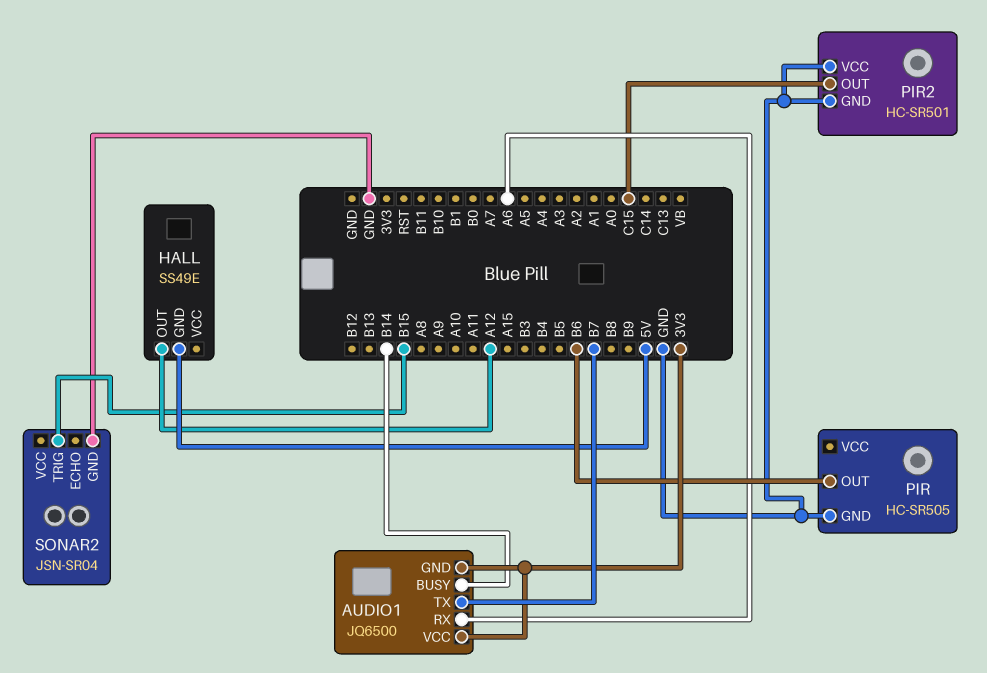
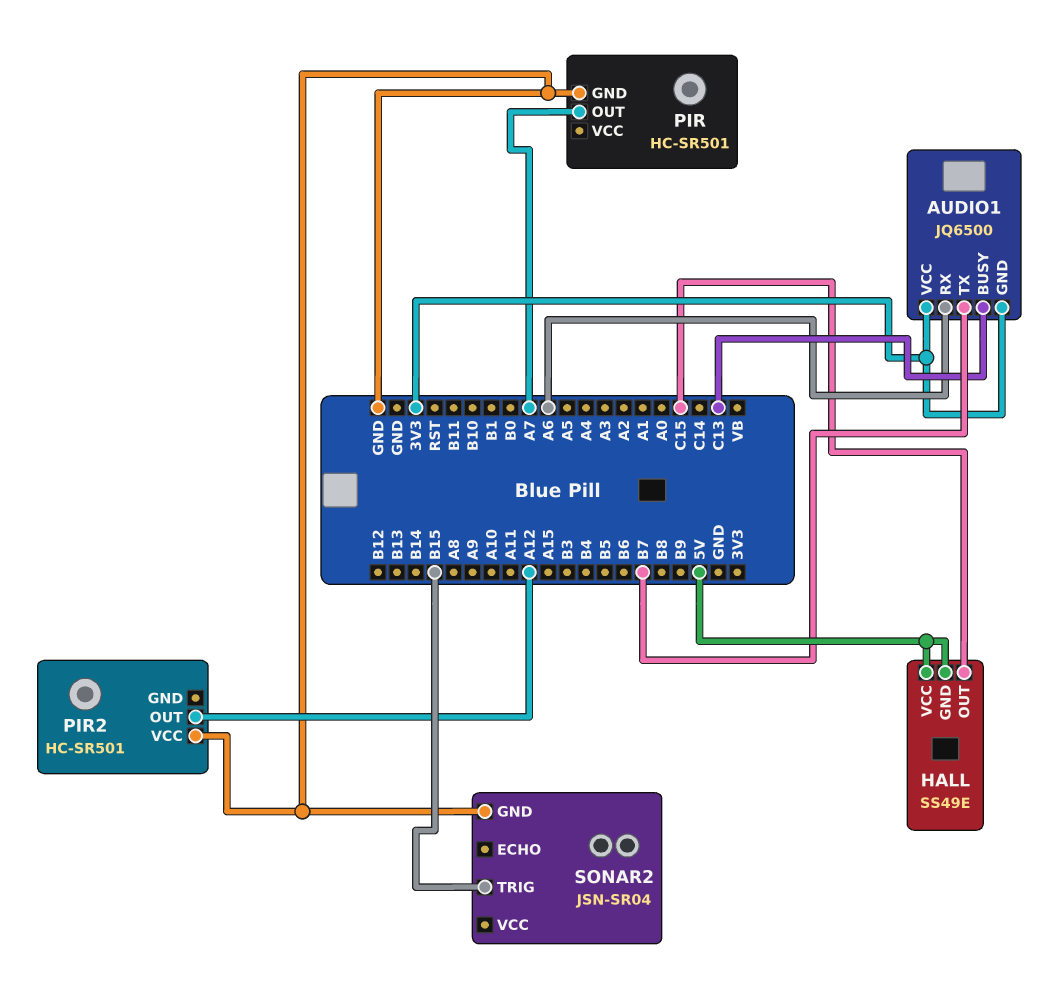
AUDIO1 pin BUSY: B14 -> C13
HALL pin OUT: A12 -> C15
HALL pin VCC: none -> 5V
PIR: HC-SR505 -> HC-SR501
PIR pin OUT: B6 -> A7
PIR2 pin GND: GND -> none
PIR2 pin OUT: C15 -> A12

